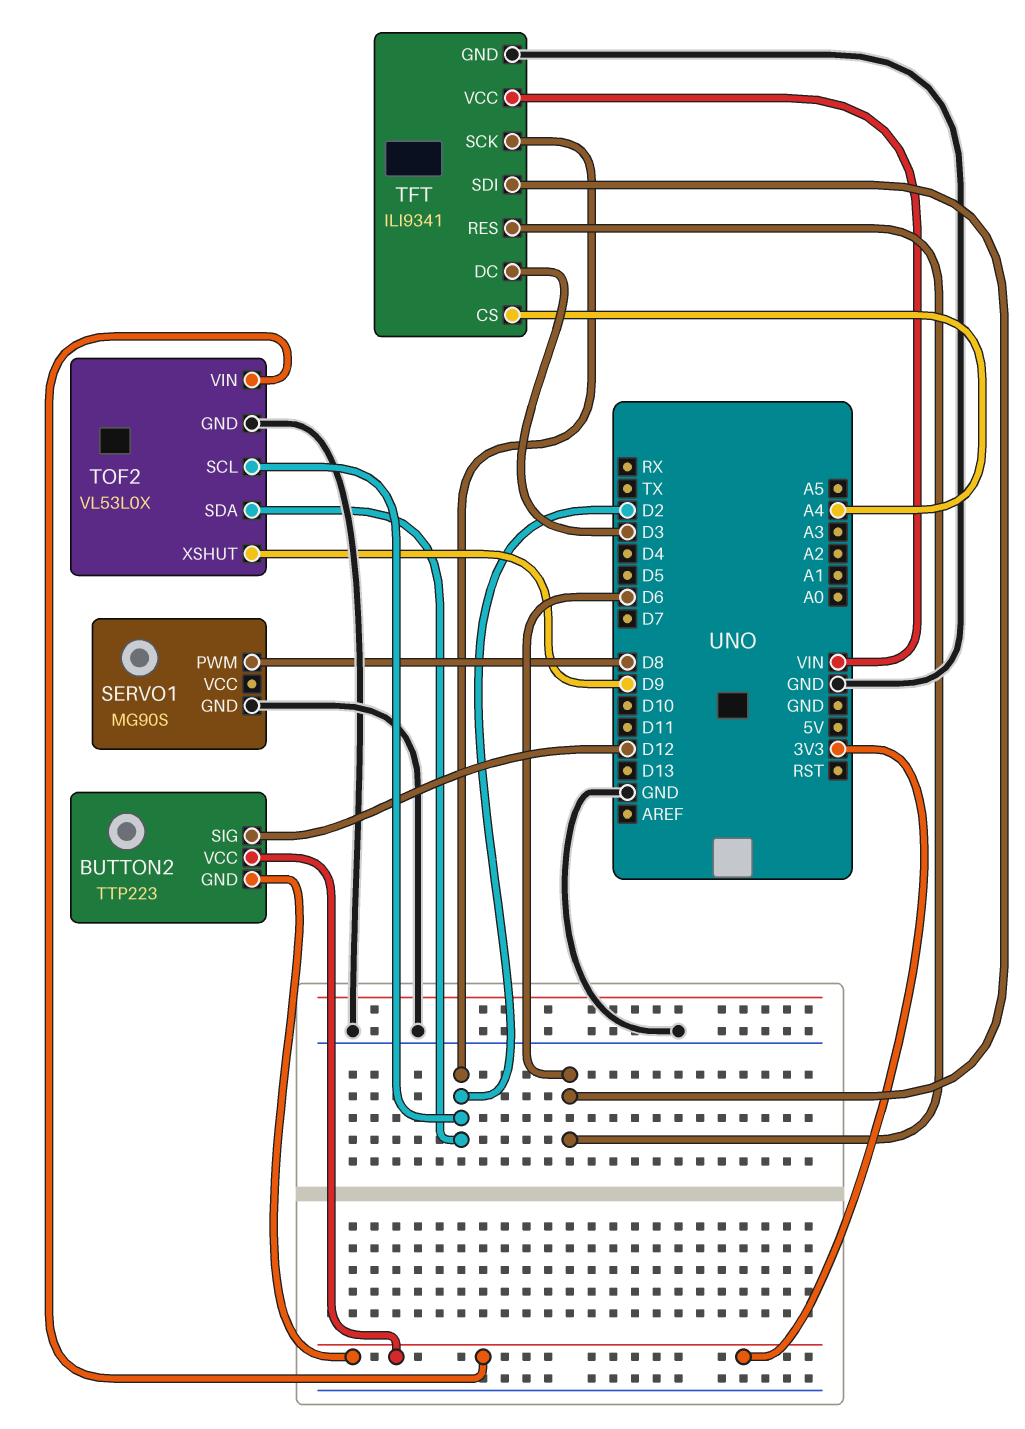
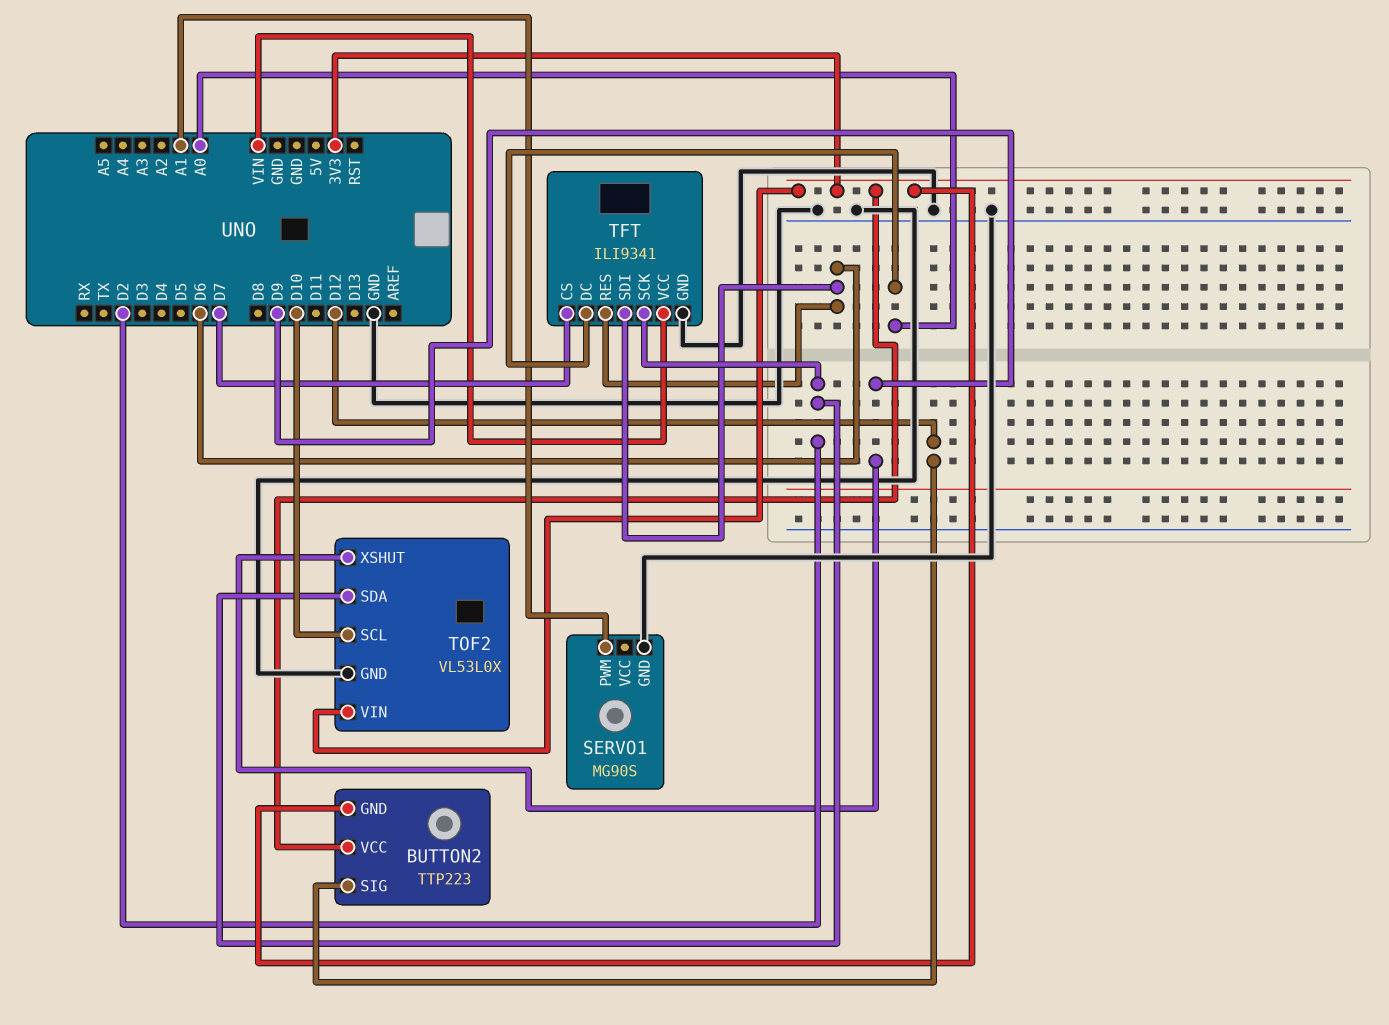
SERVO1 pin PWM: D8 -> A1
TFT pin CS: A4 -> D7
TFT pin DC: D3 -> A0
TOF2 pin SCL: D2 -> D10

